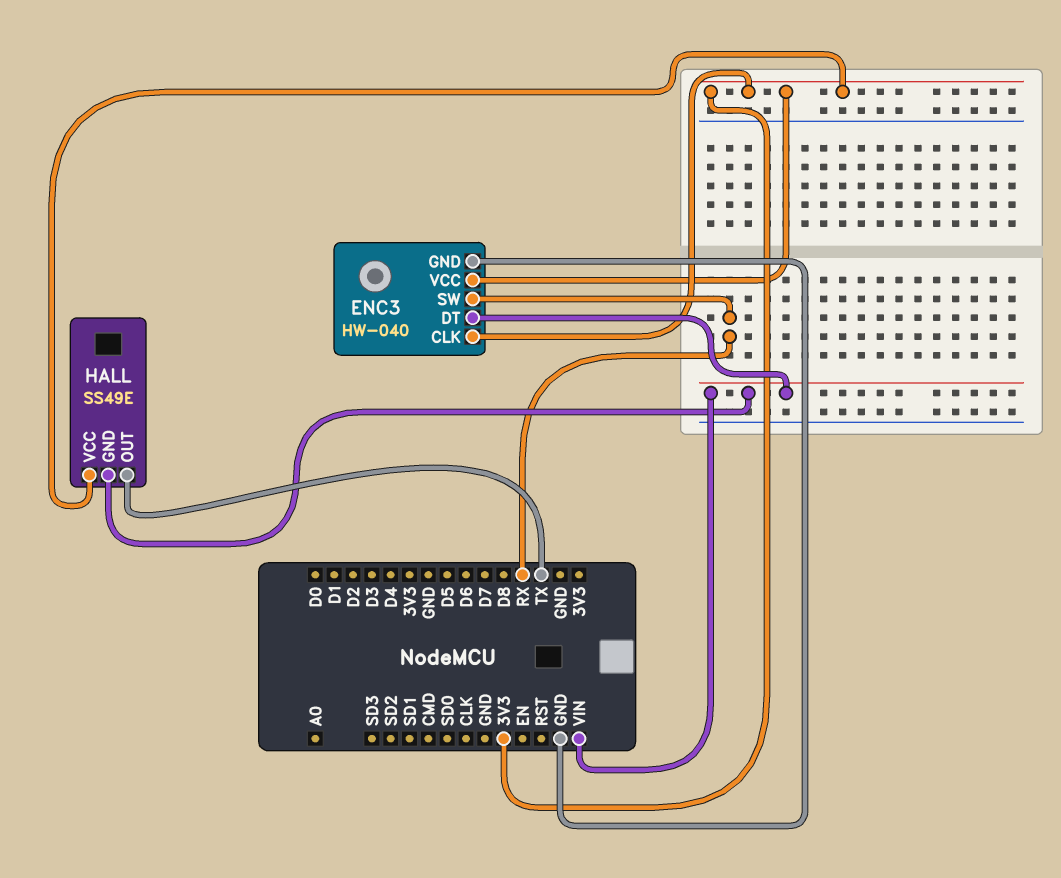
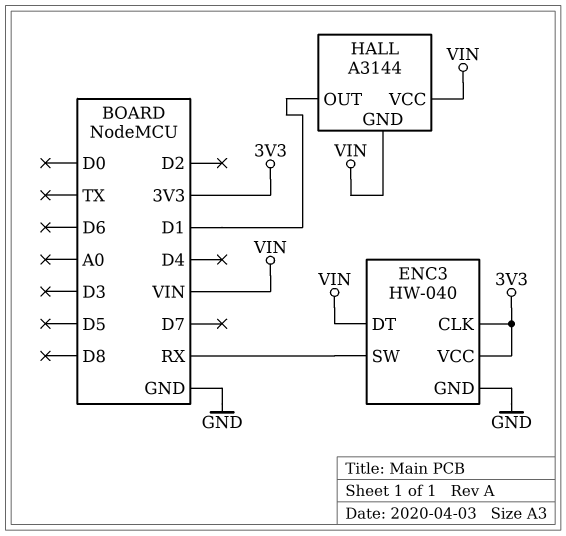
HALL: SS49E -> A3144
HALL pin OUT: TX -> D1
HALL pin VCC: 3V3 -> VIN

